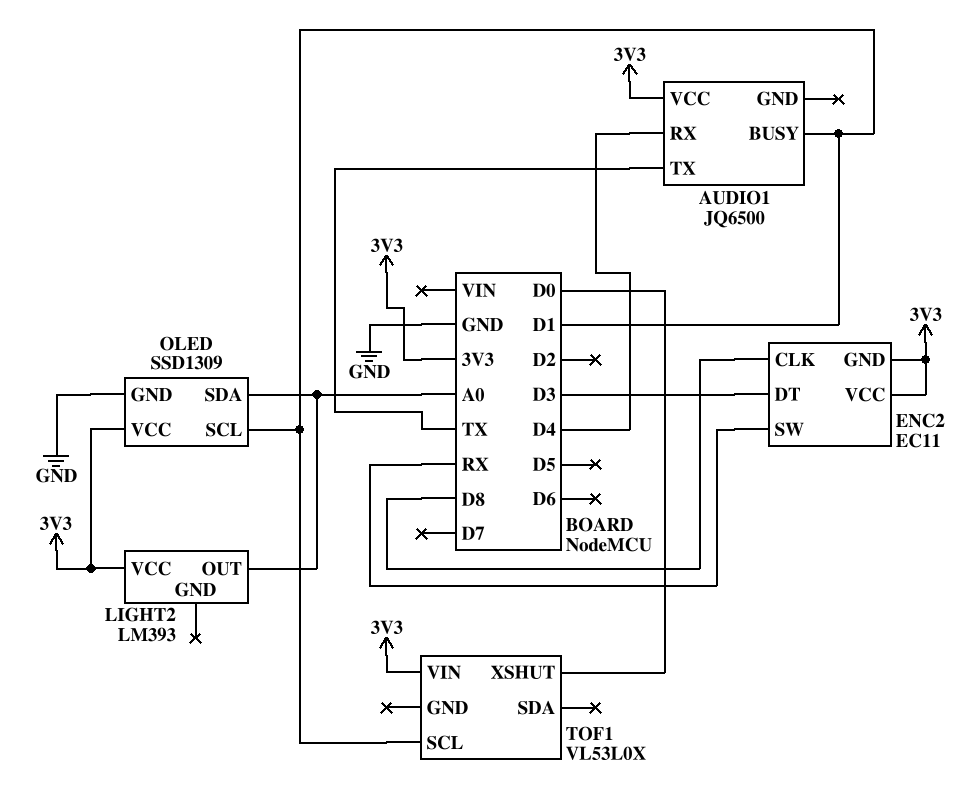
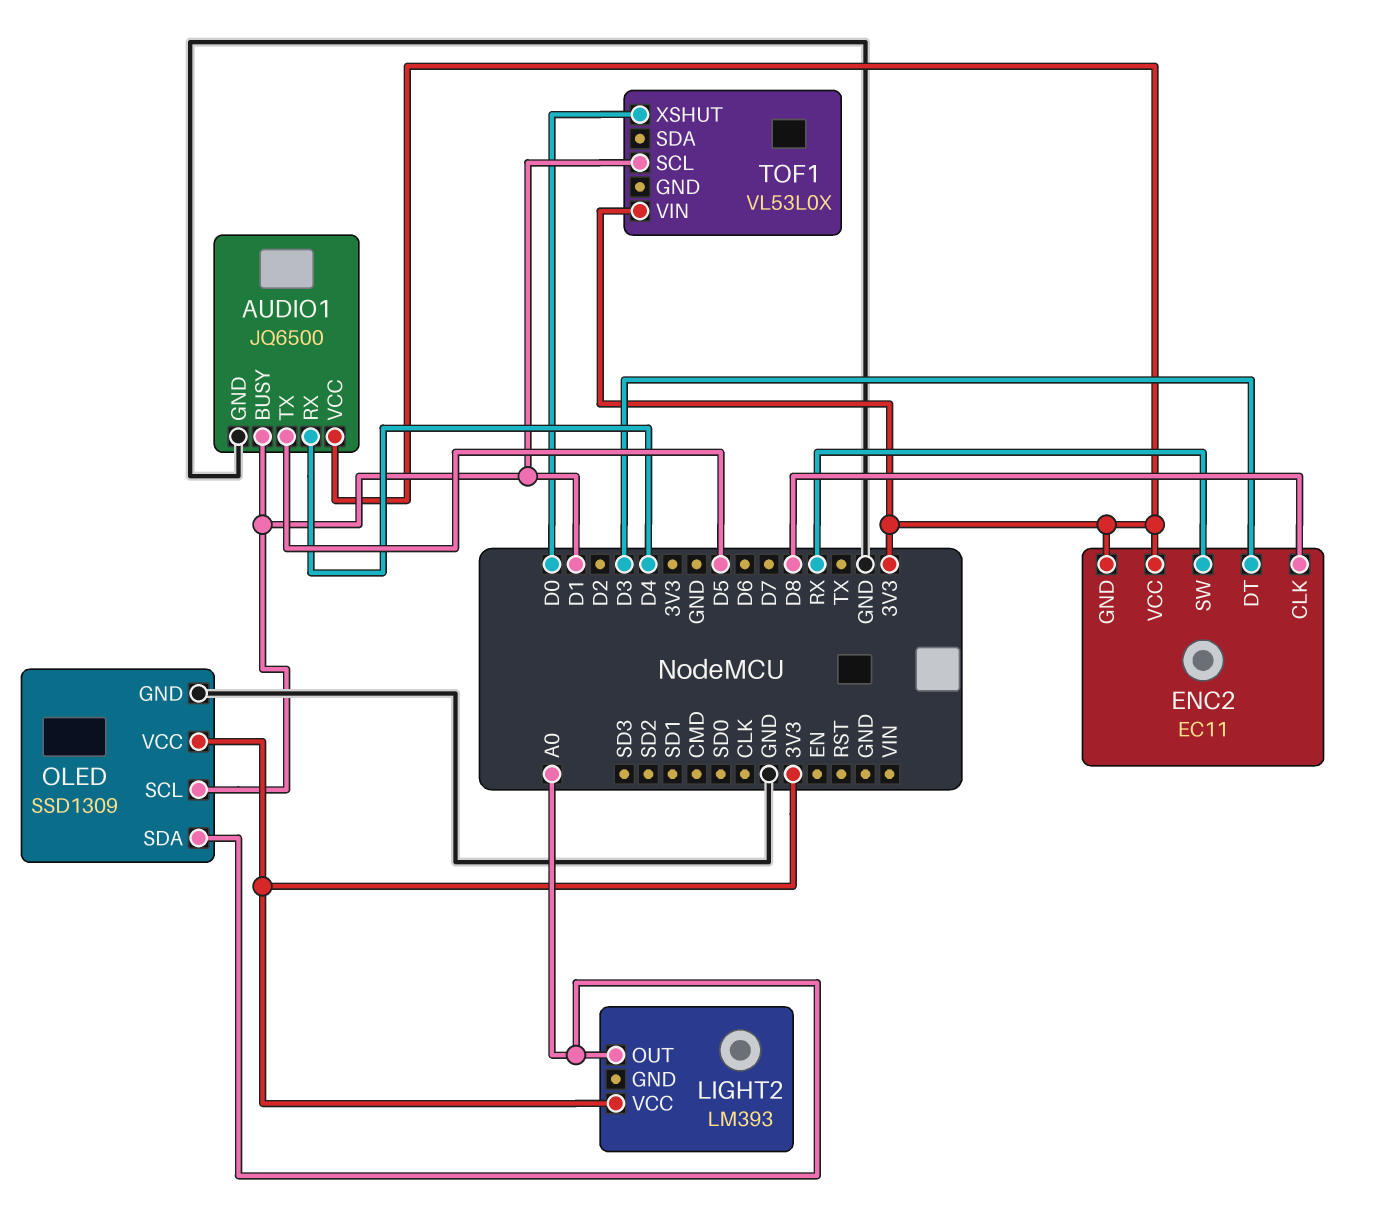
AUDIO1 pin GND: none -> GND
AUDIO1 pin TX: TX -> D5

